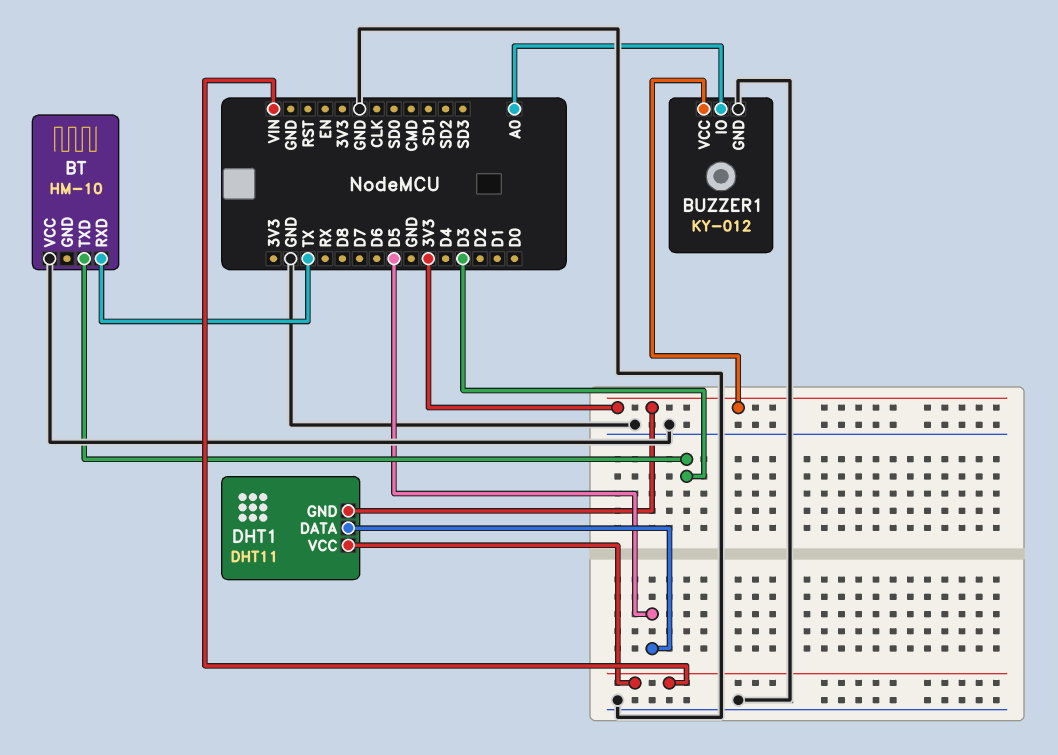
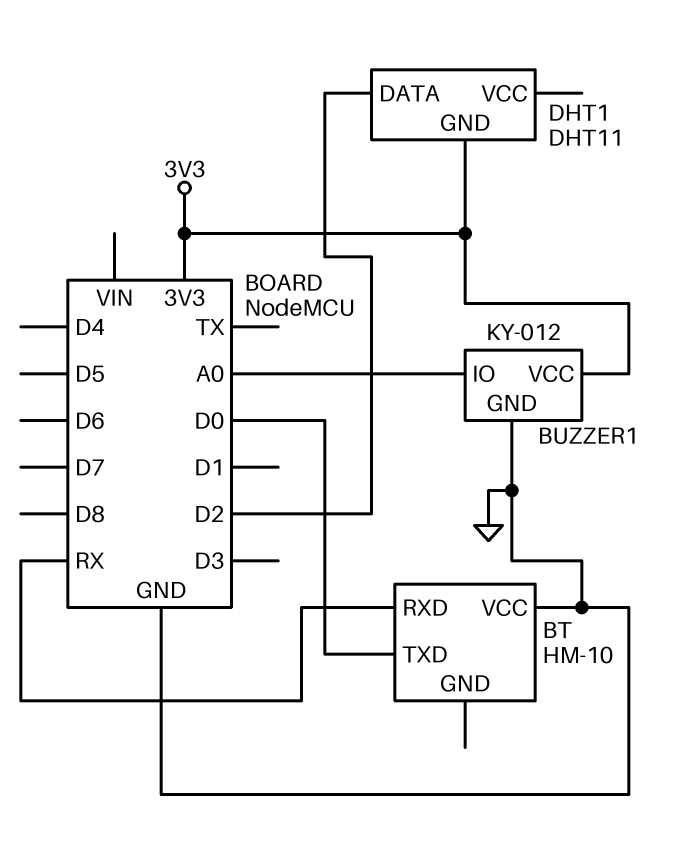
BT pin RXD: TX -> RX
BT pin TXD: D3 -> D0
DHT1 pin DATA: D5 -> D2
DHT1 pin VCC: VIN -> none

